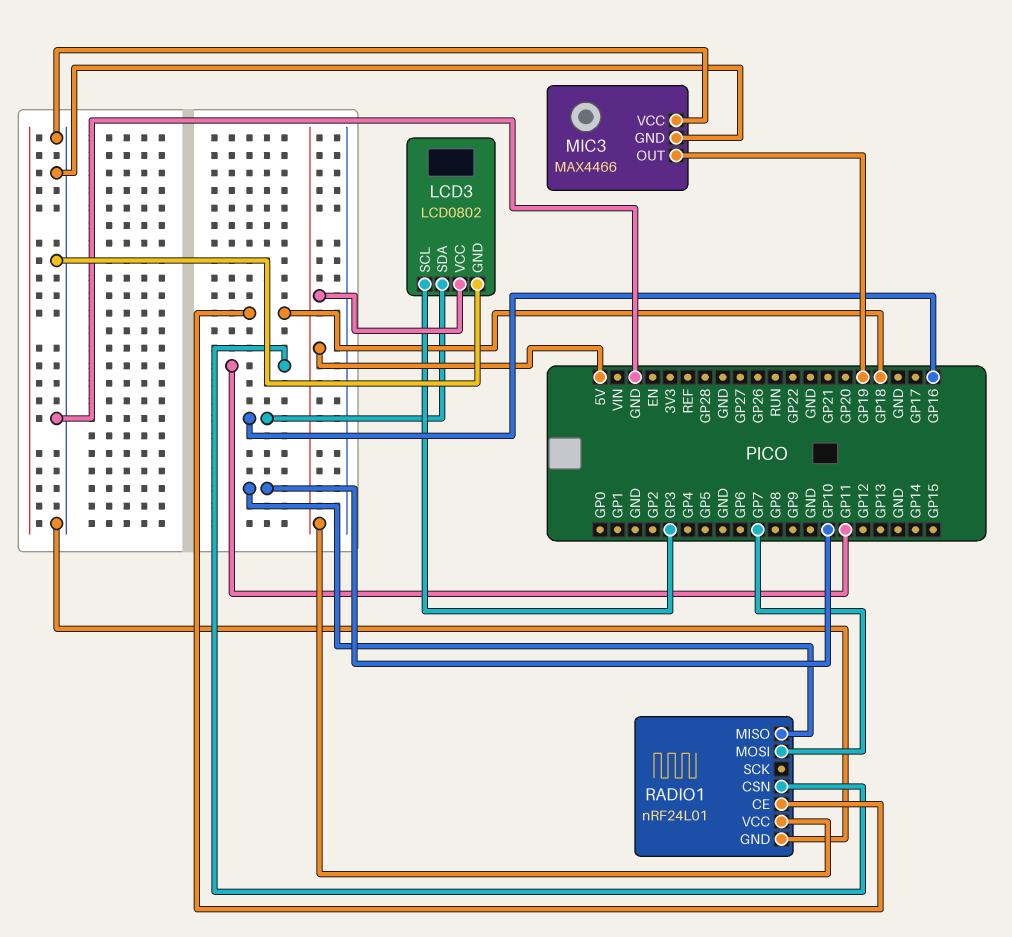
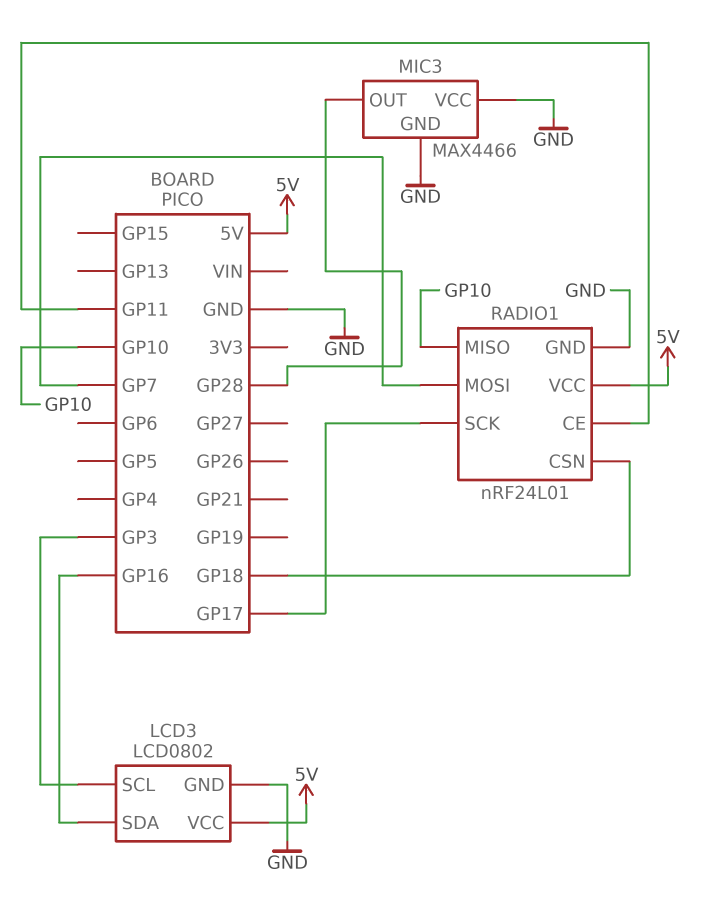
MIC3 pin OUT: GP19 -> GP28
RADIO1 pin CE: GP18 -> GP11
RADIO1 pin CSN: GP11 -> GP18
RADIO1 pin SCK: none -> GP17

